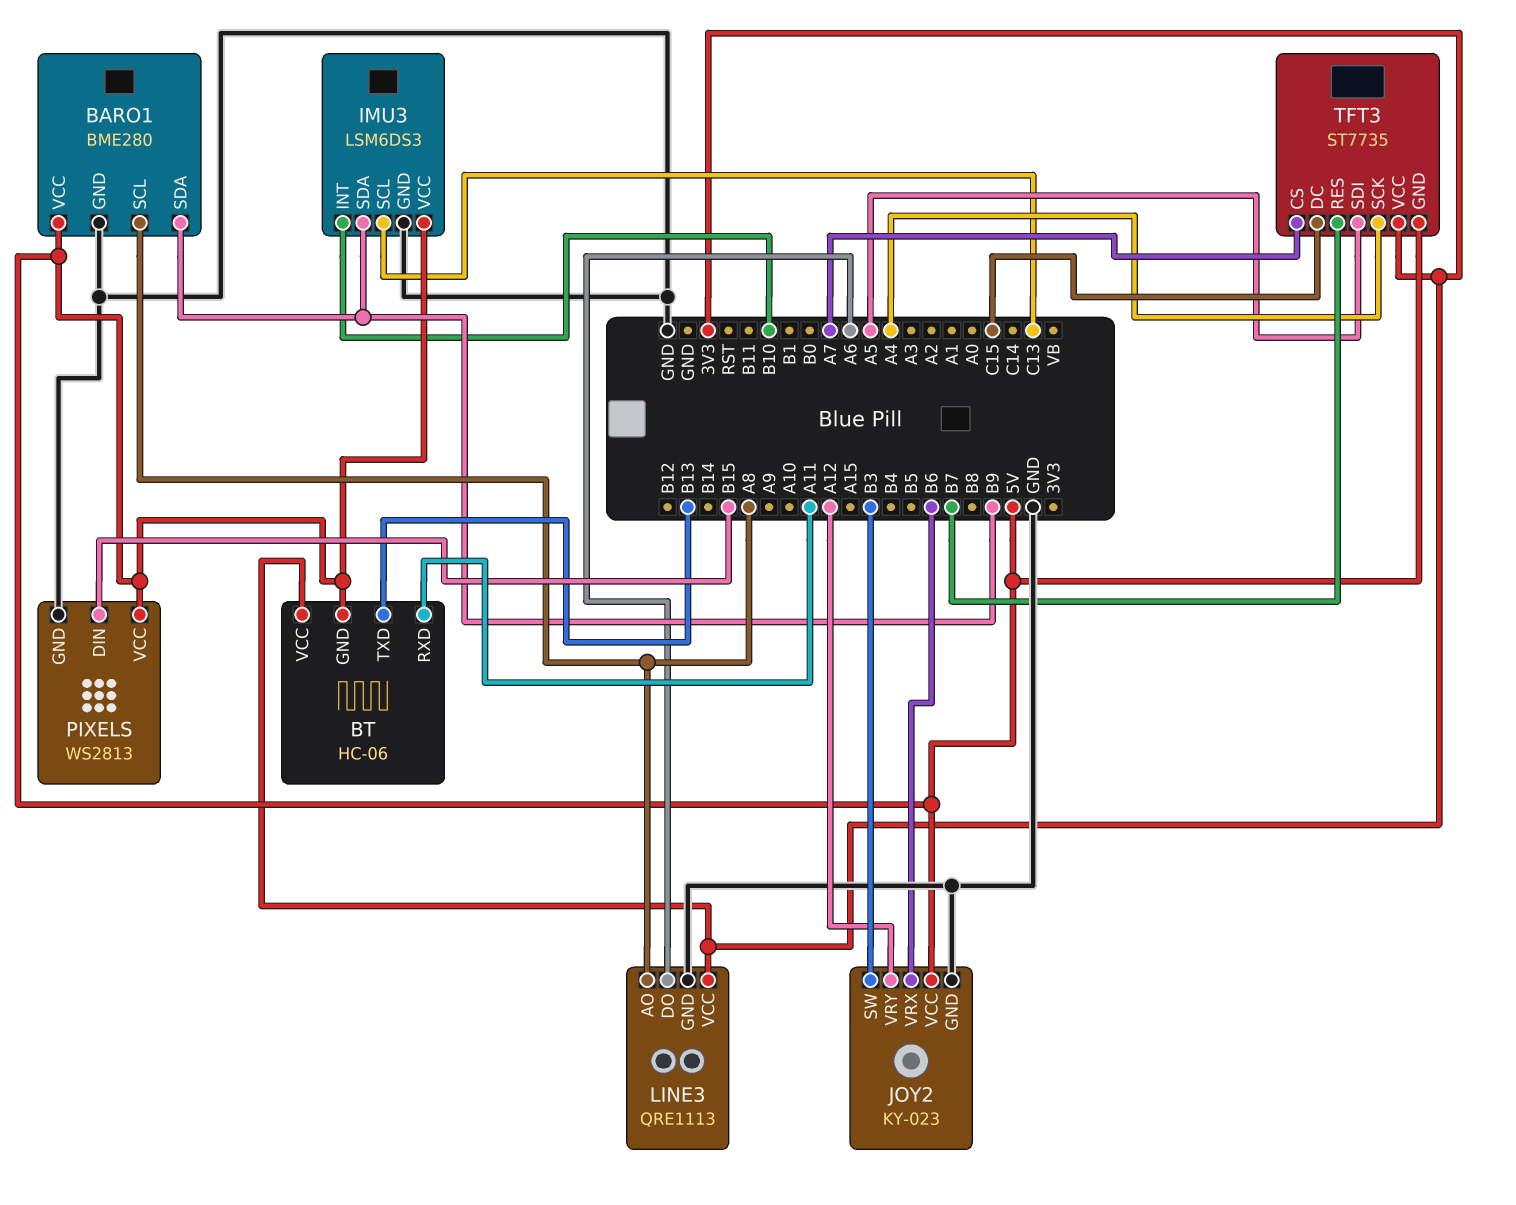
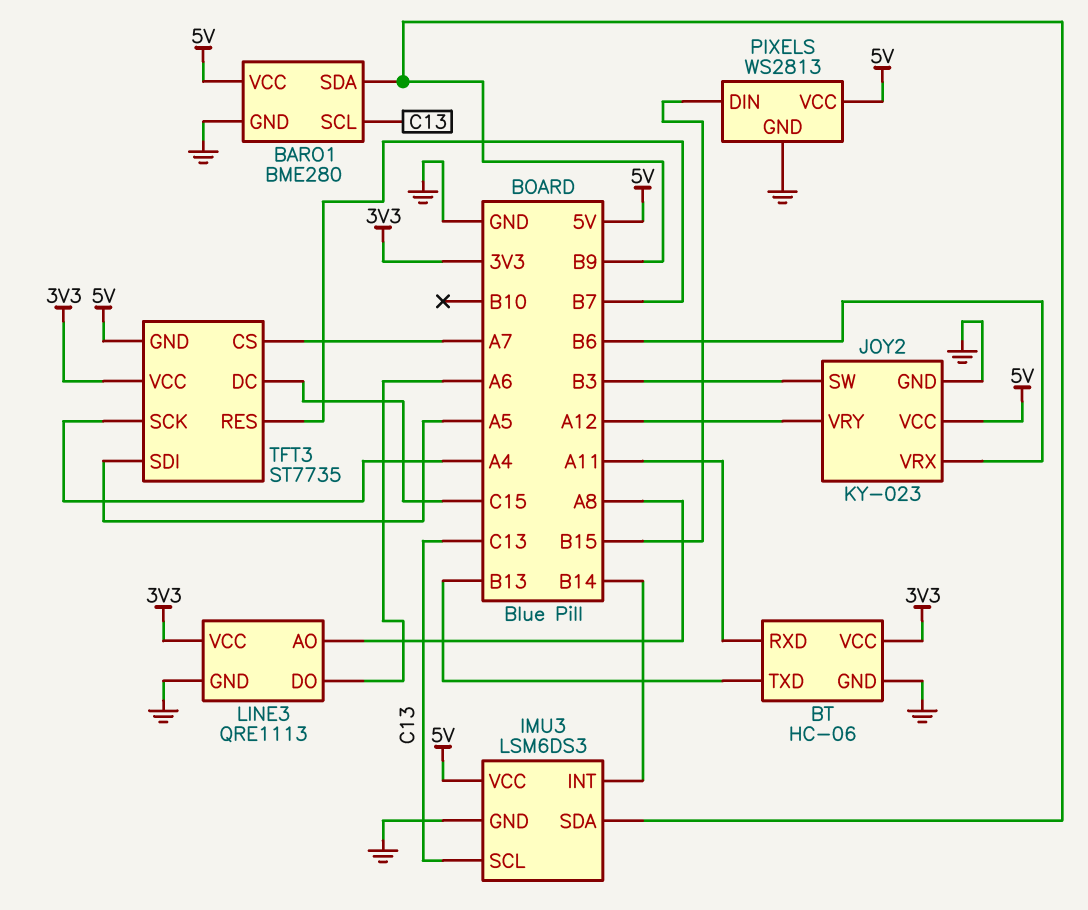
BARO1 pin SCL: A8 -> C13
BT pin GND: 5V -> GND
IMU3 pin INT: B10 -> B14

